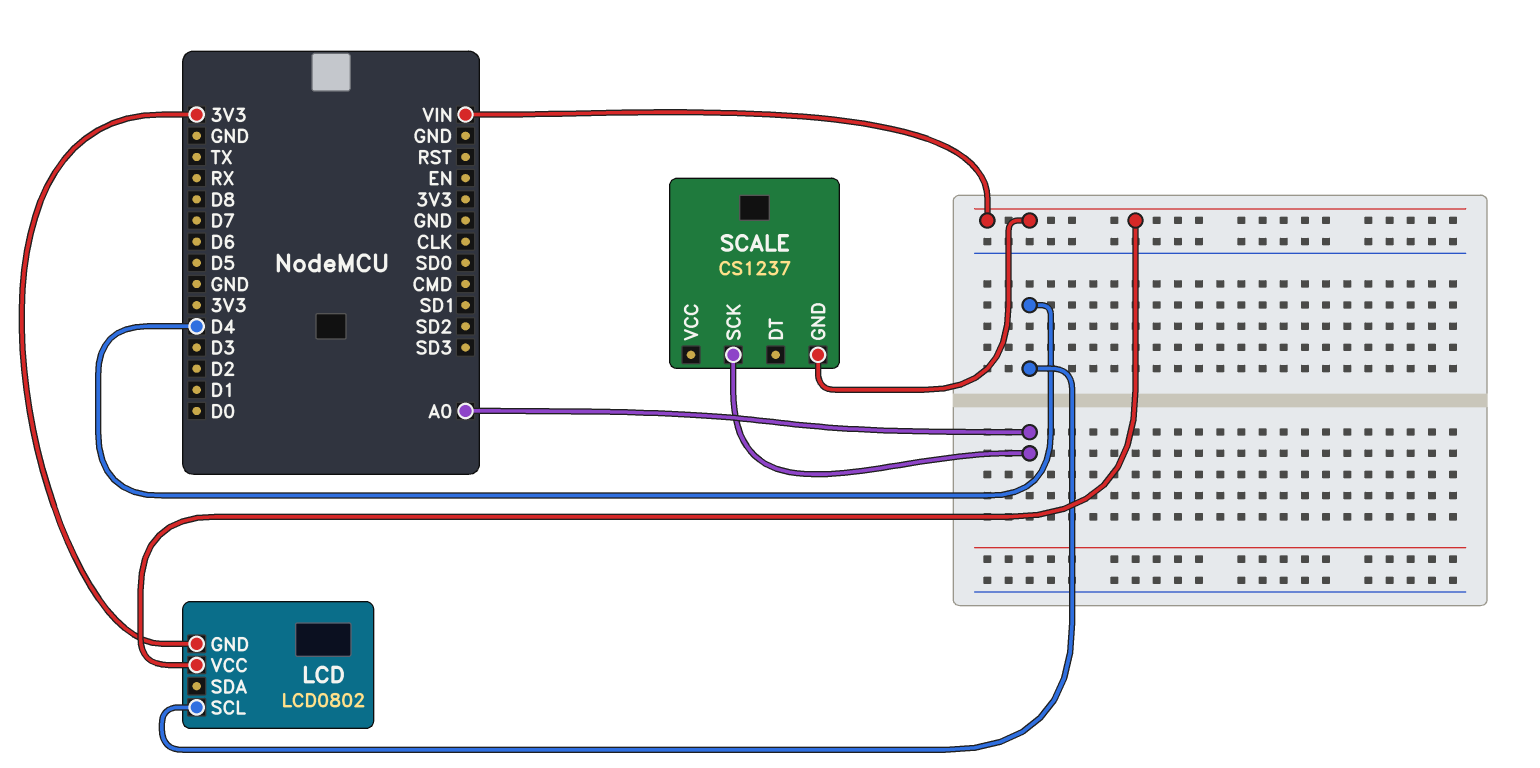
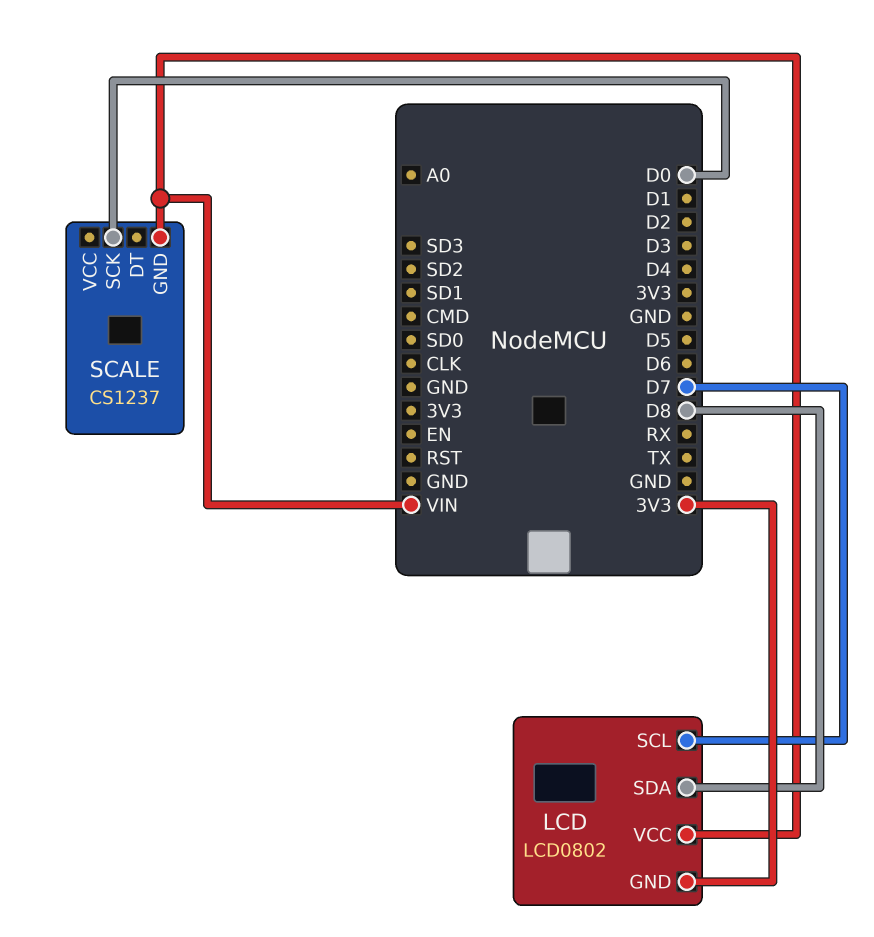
LCD pin SCL: D4 -> D7
LCD pin SDA: none -> D8
SCALE pin SCK: A0 -> D0

